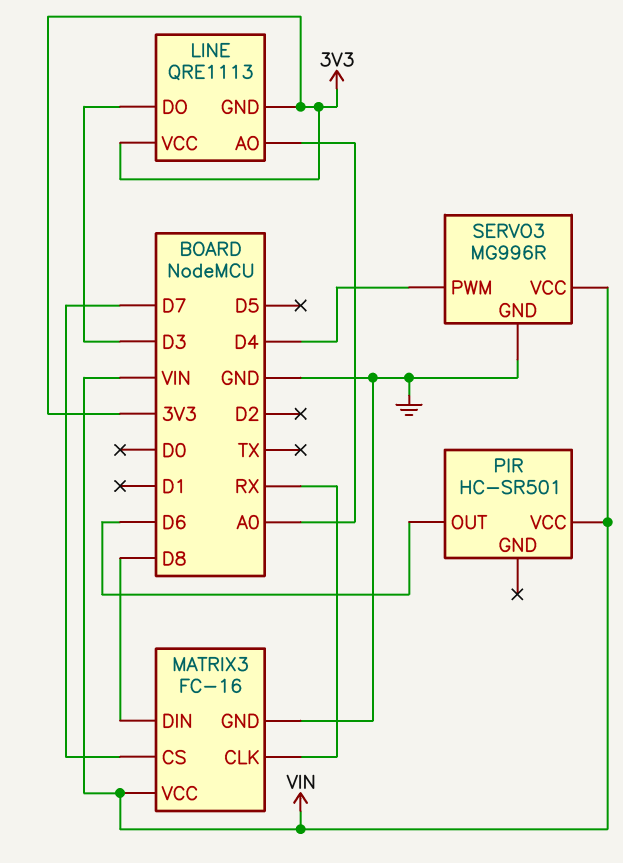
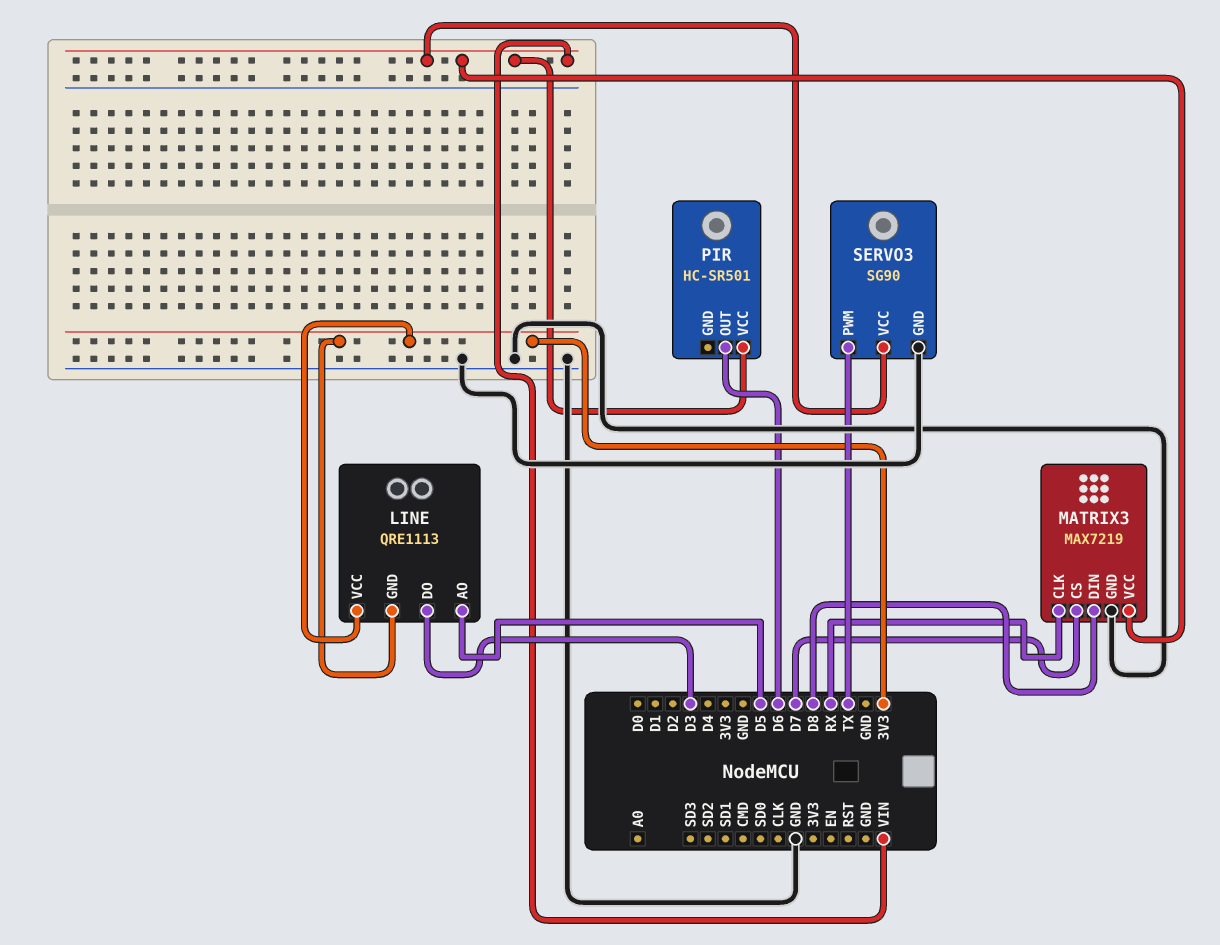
LINE pin AO: A0 -> D5
MATRIX3: FC-16 -> MAX7219
SERVO3: MG996R -> SG90
SERVO3 pin PWM: D4 -> TX

